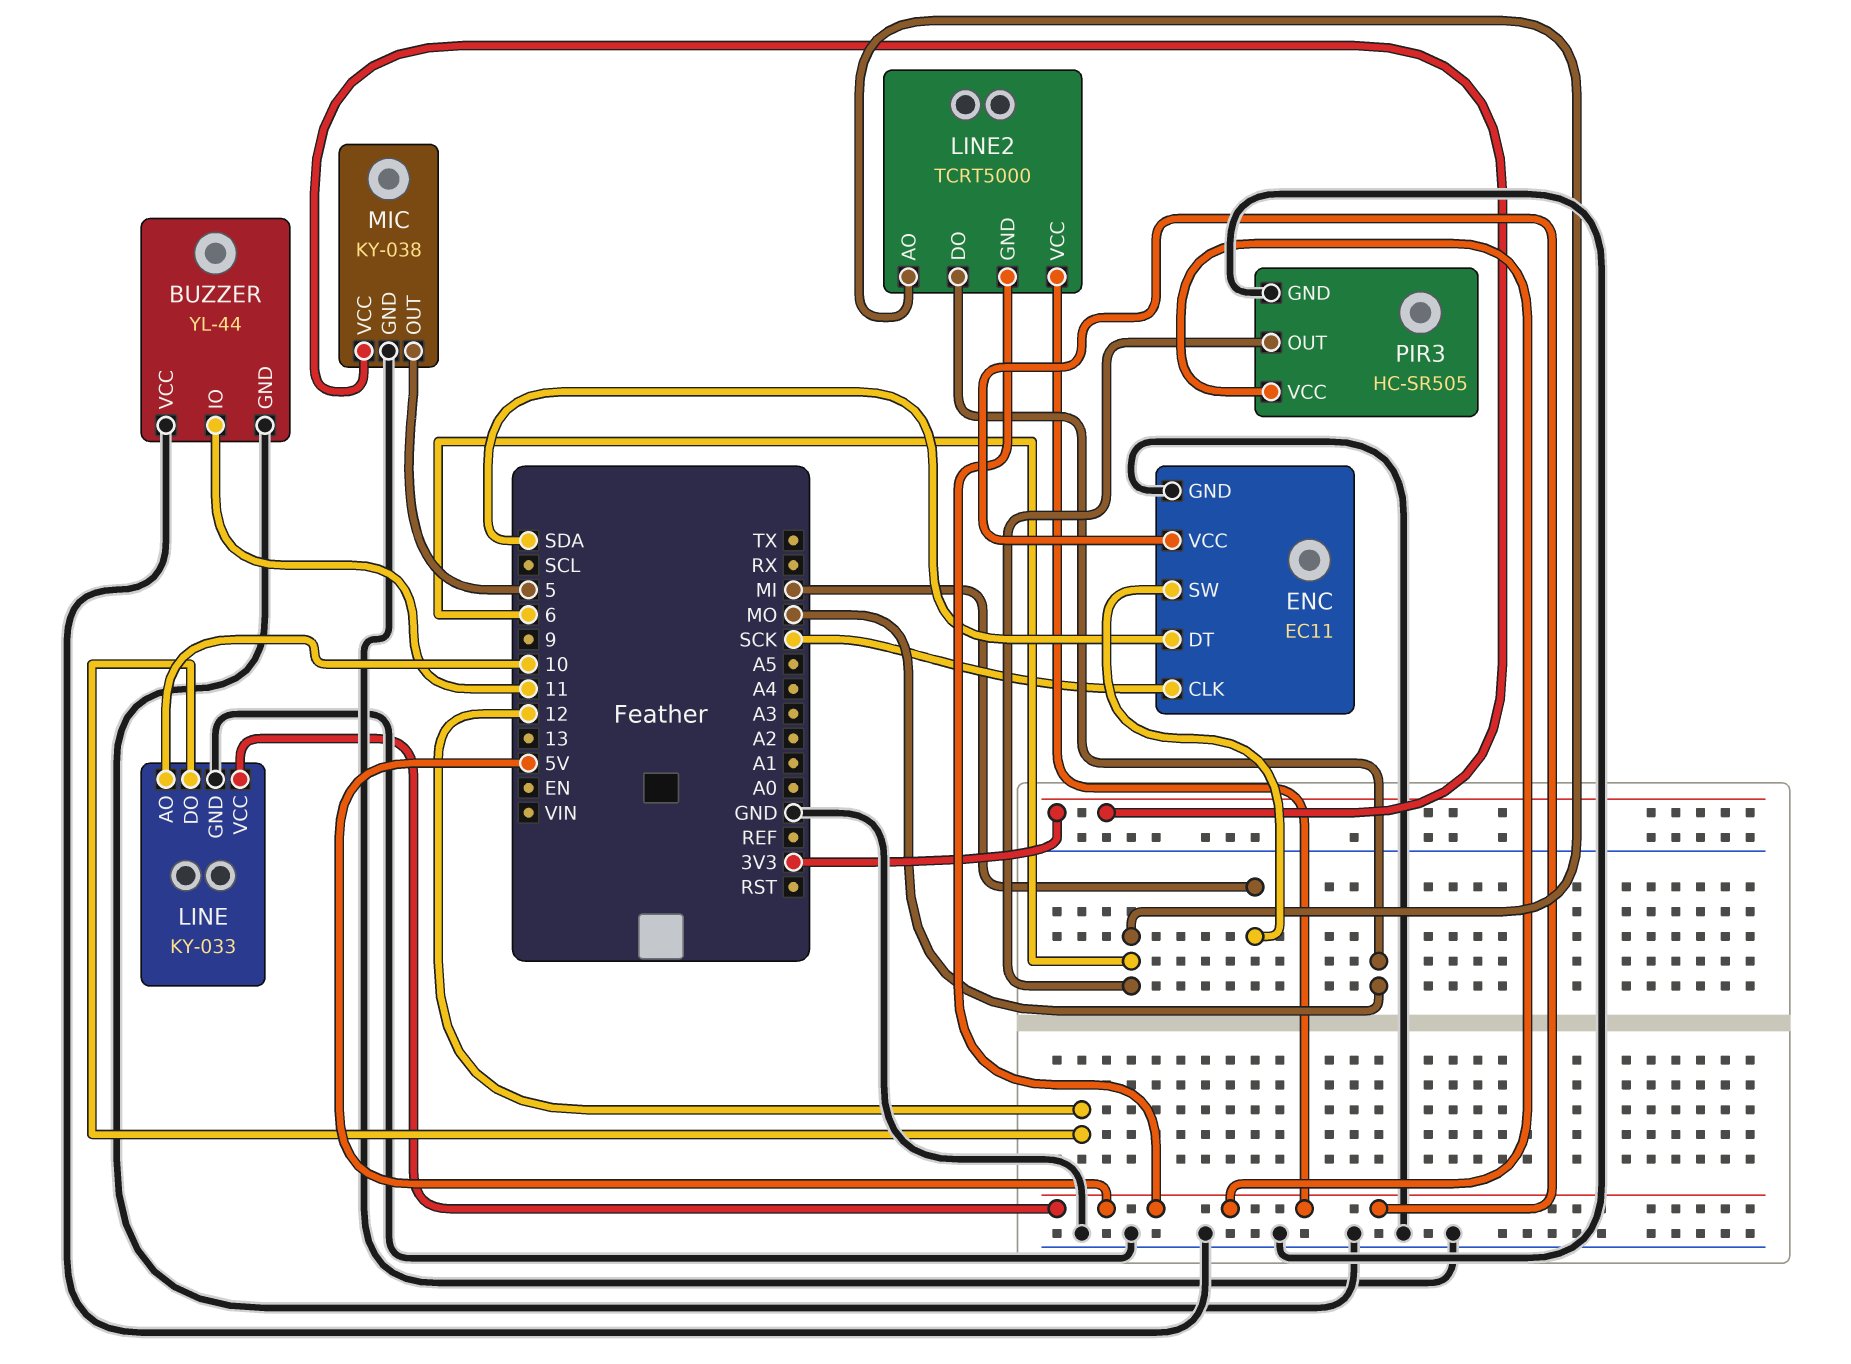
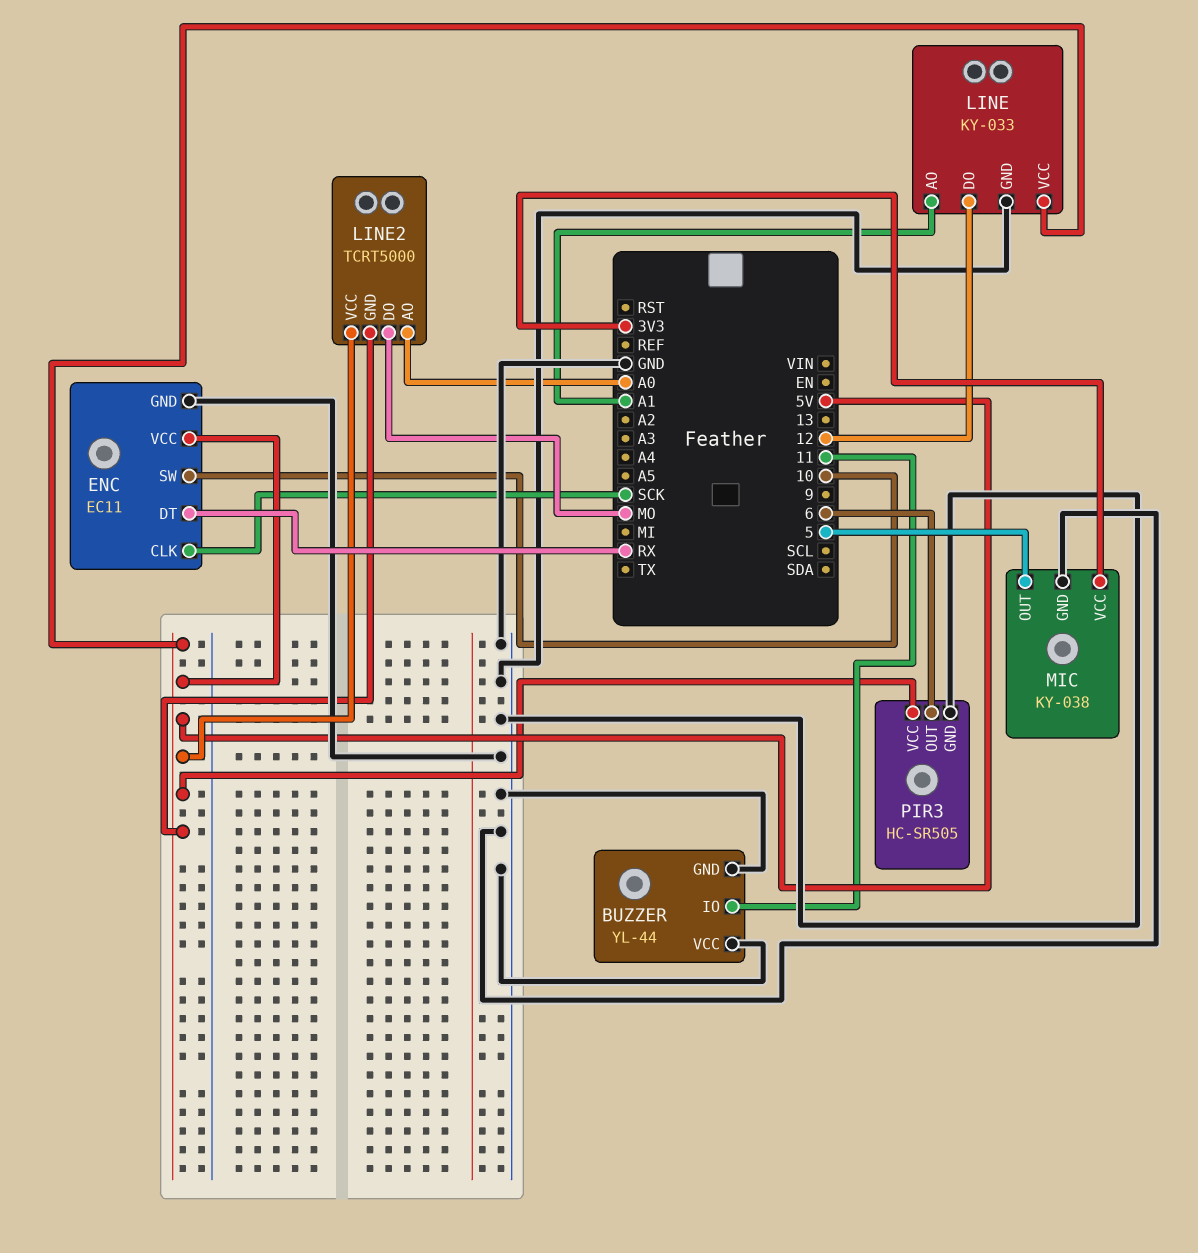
ENC pin DT: SDA -> RX
ENC pin SW: MI -> 10
LINE pin AO: 10 -> A1
LINE2 pin AO: 6 -> A0

